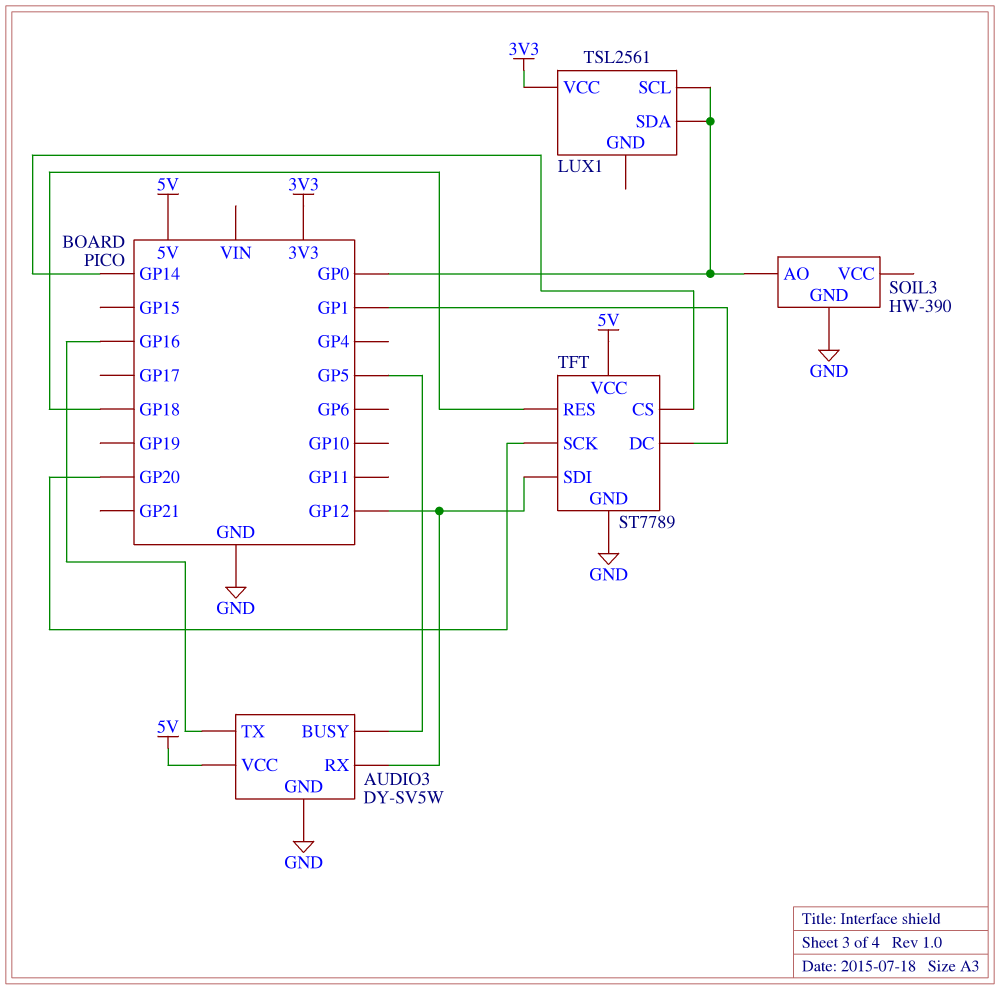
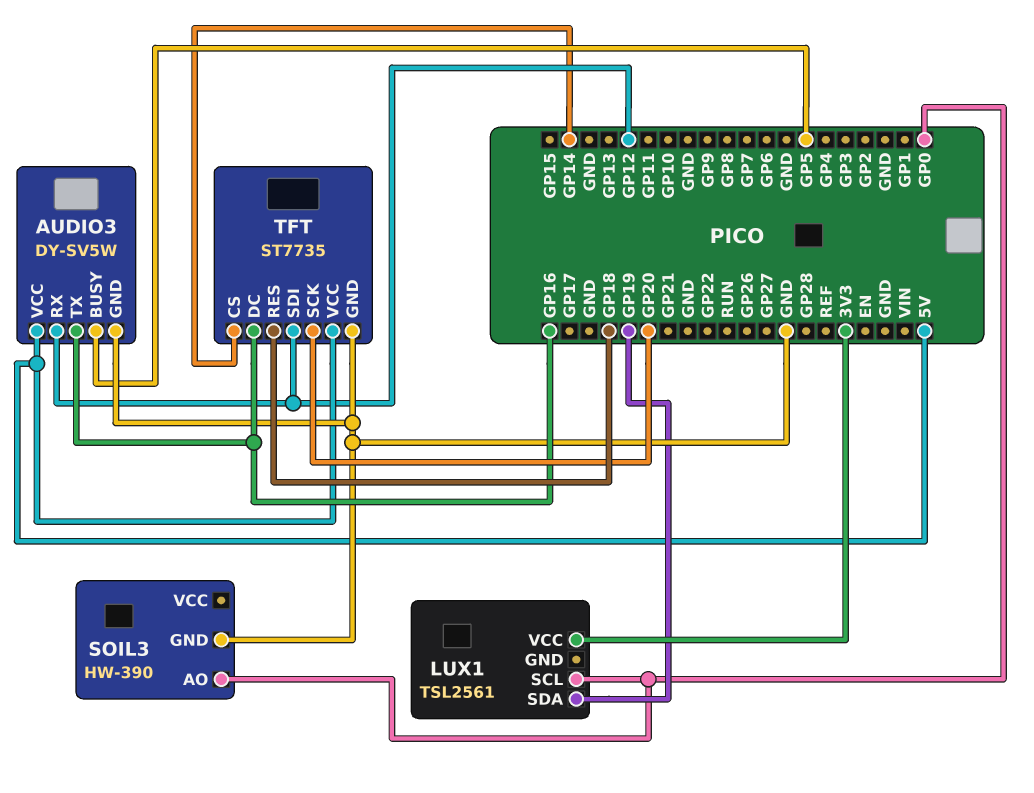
LUX1 pin SDA: GP0 -> GP19
TFT: ST7789 -> ST7735
TFT pin DC: GP1 -> GP16

